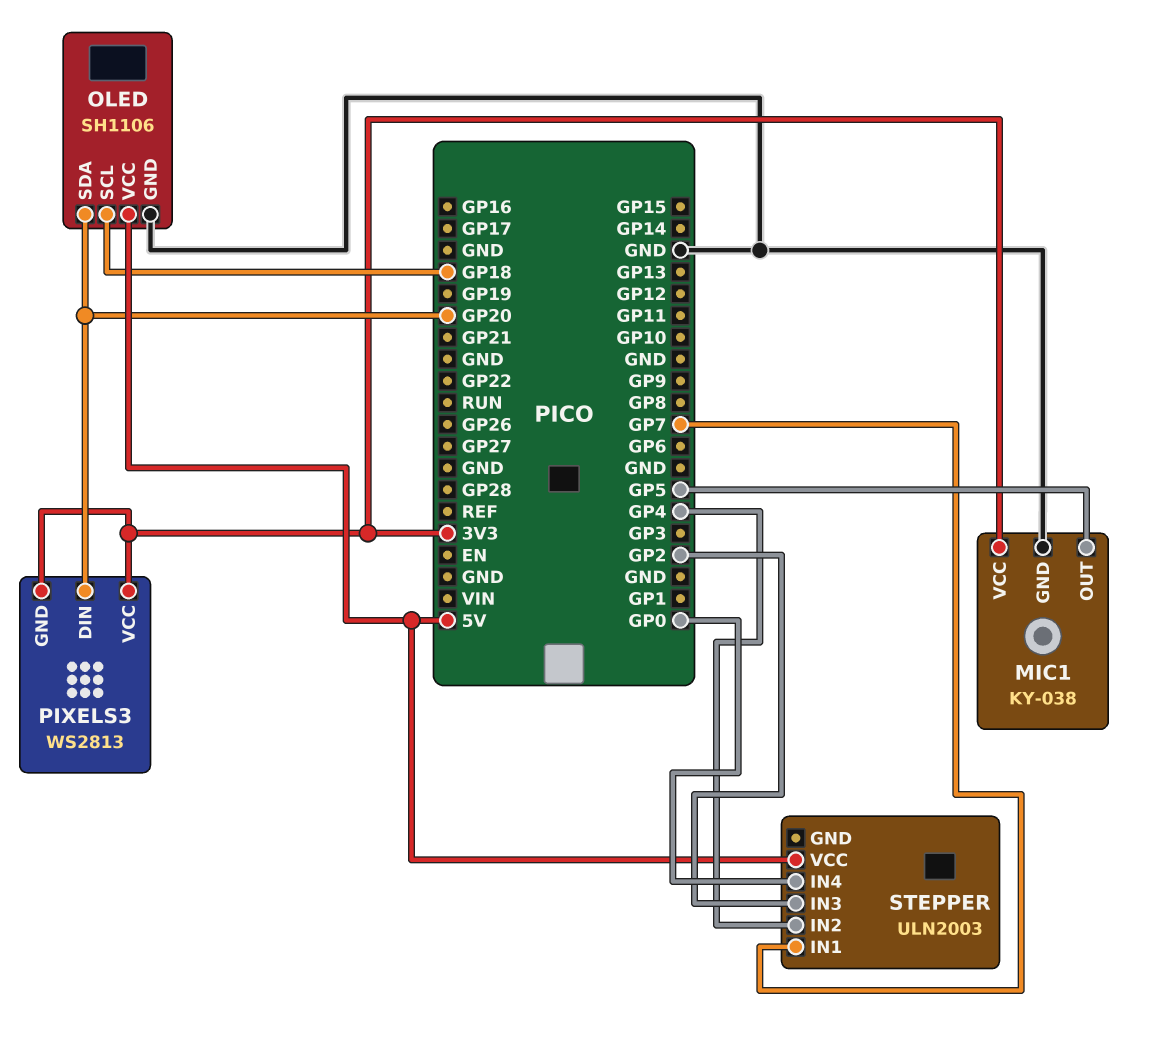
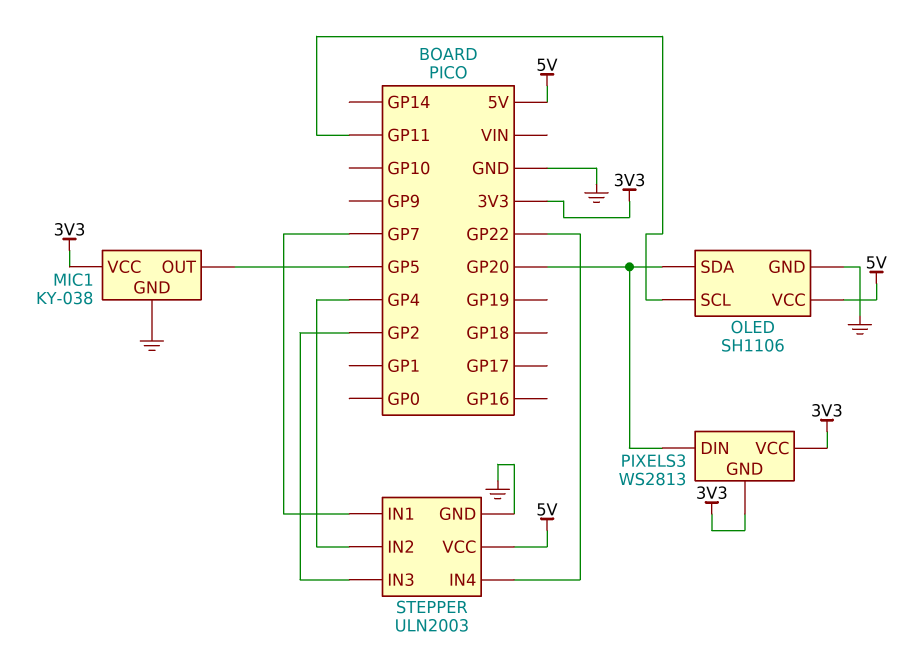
OLED pin SCL: GP18 -> GP11
STEPPER pin GND: none -> GND
STEPPER pin IN4: GP0 -> GP22

